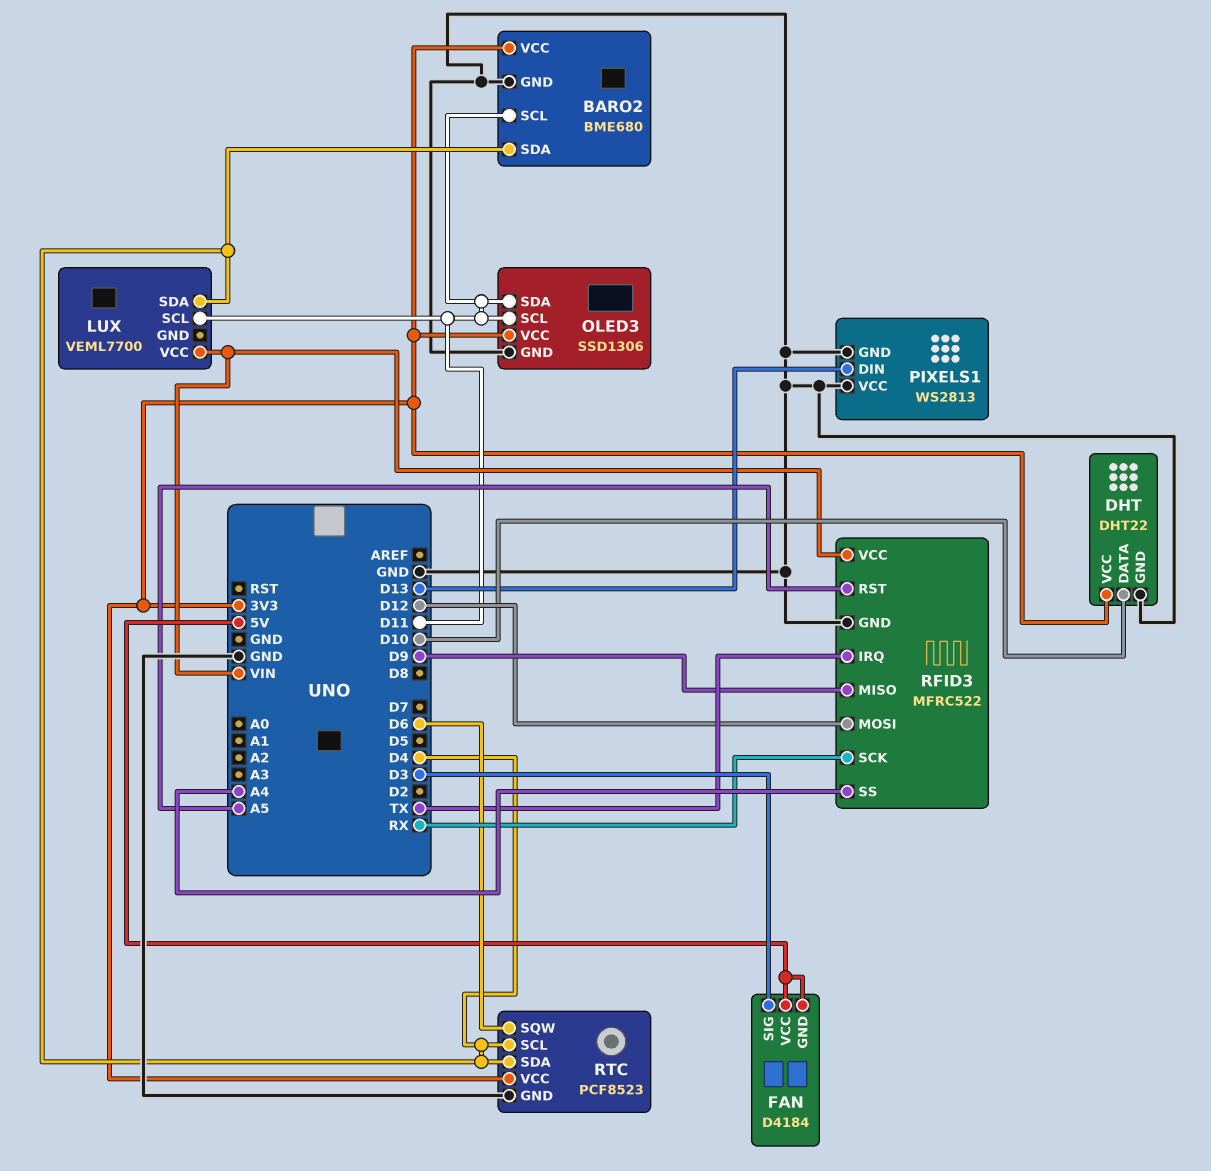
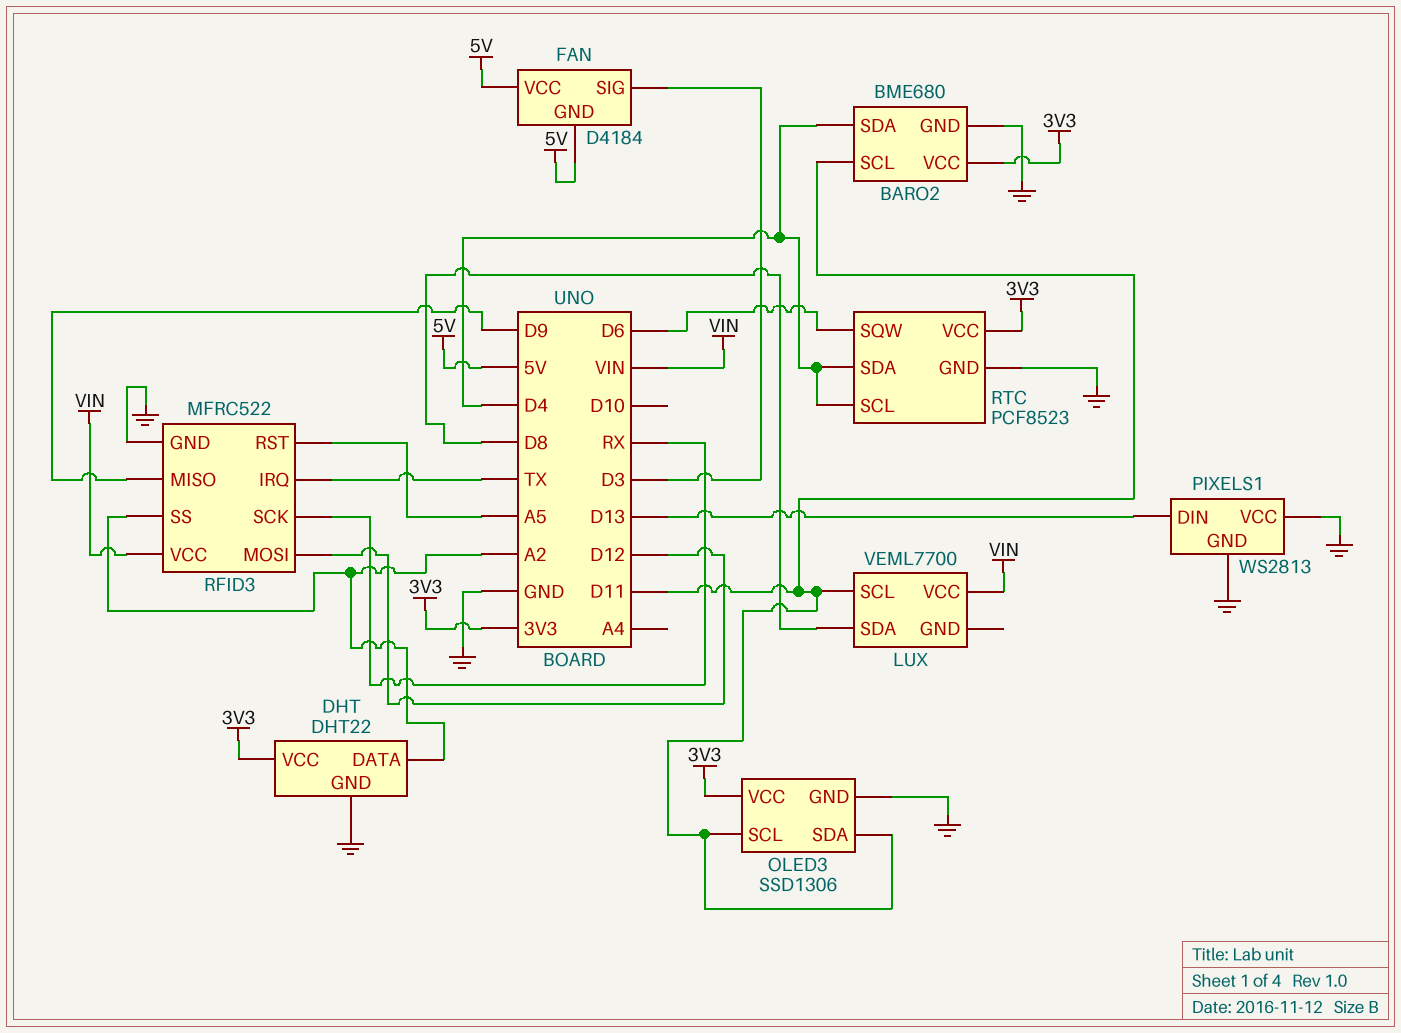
DHT pin DATA: D10 -> A2
LUX pin SDA: D4 -> D8
RFID3 pin SS: A4 -> A2

